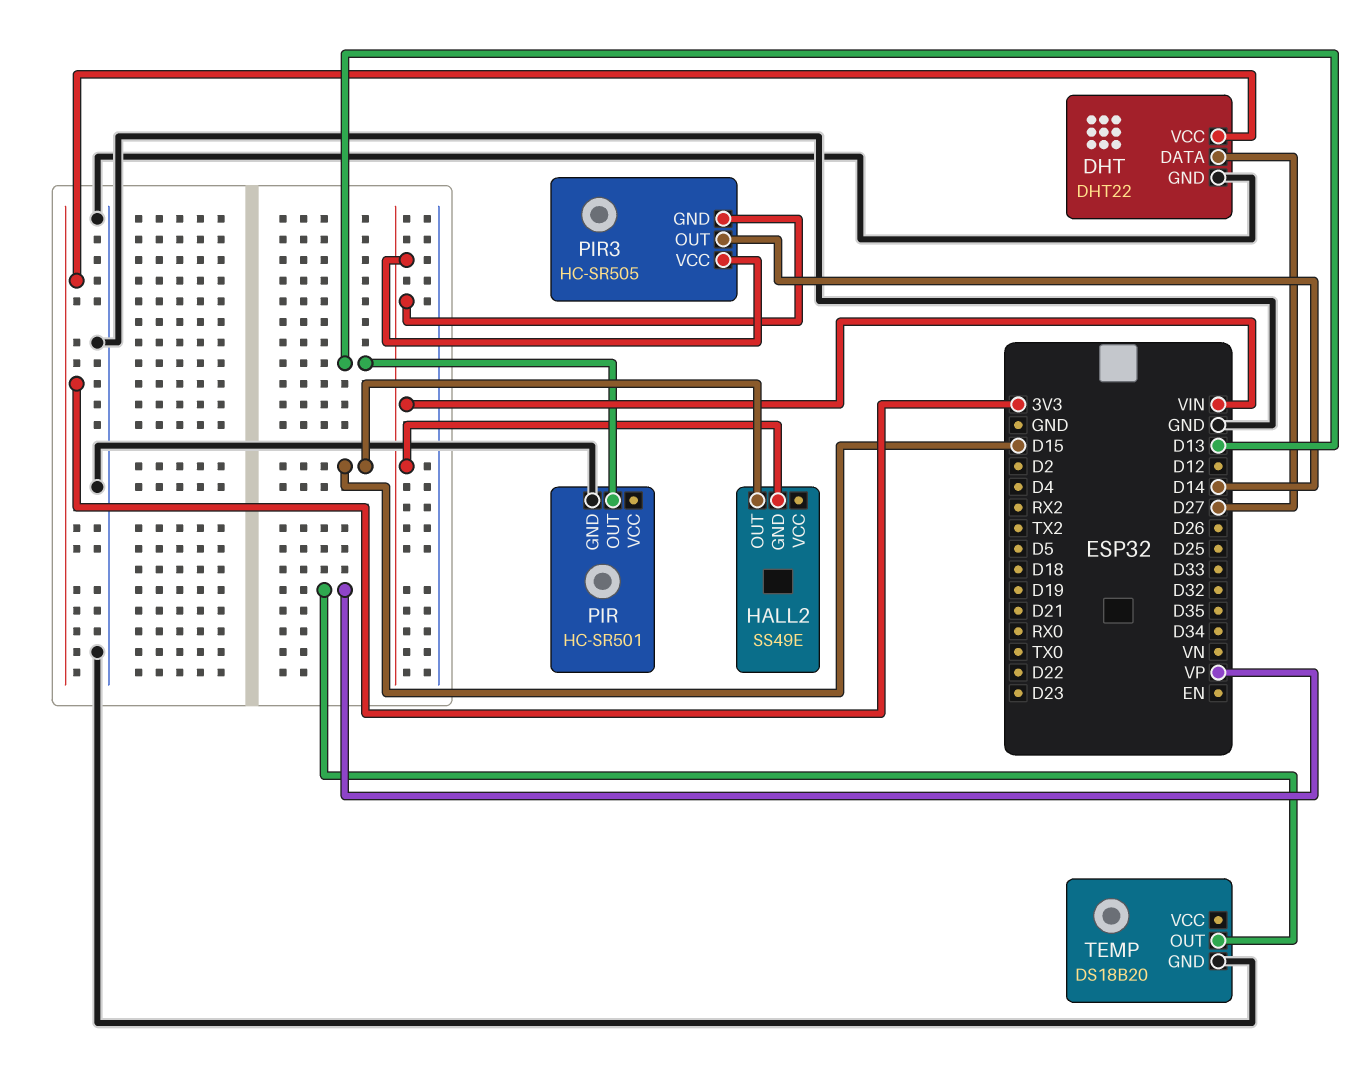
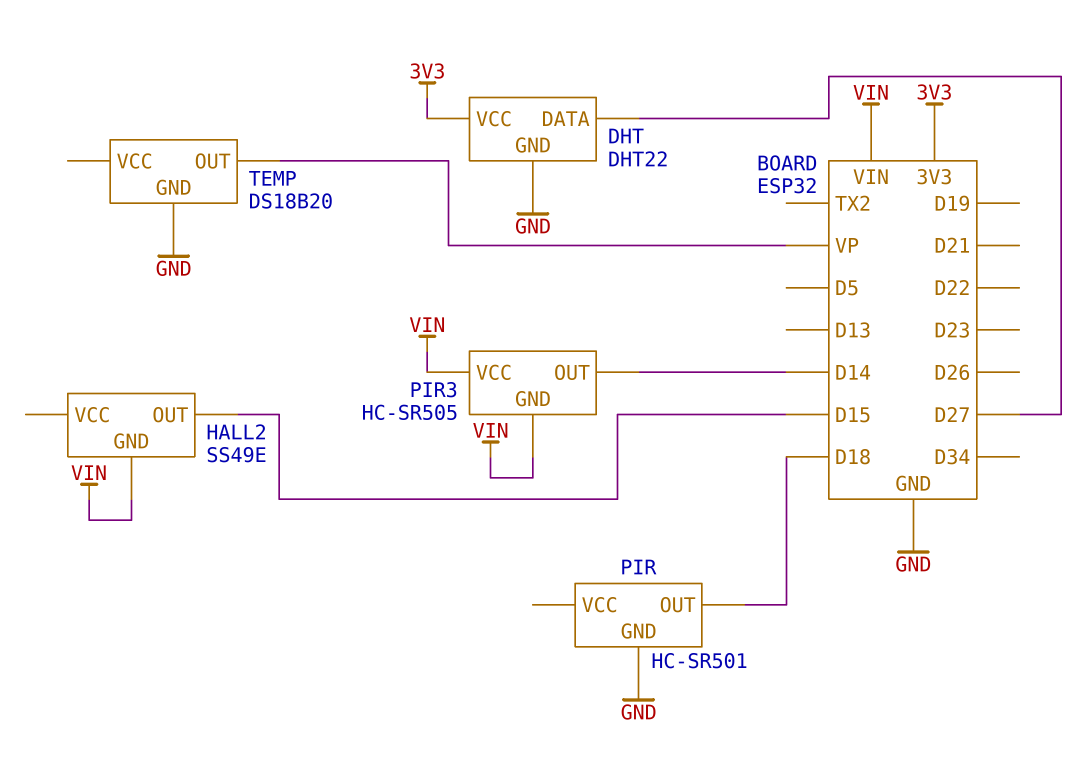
PIR pin OUT: D13 -> D18

